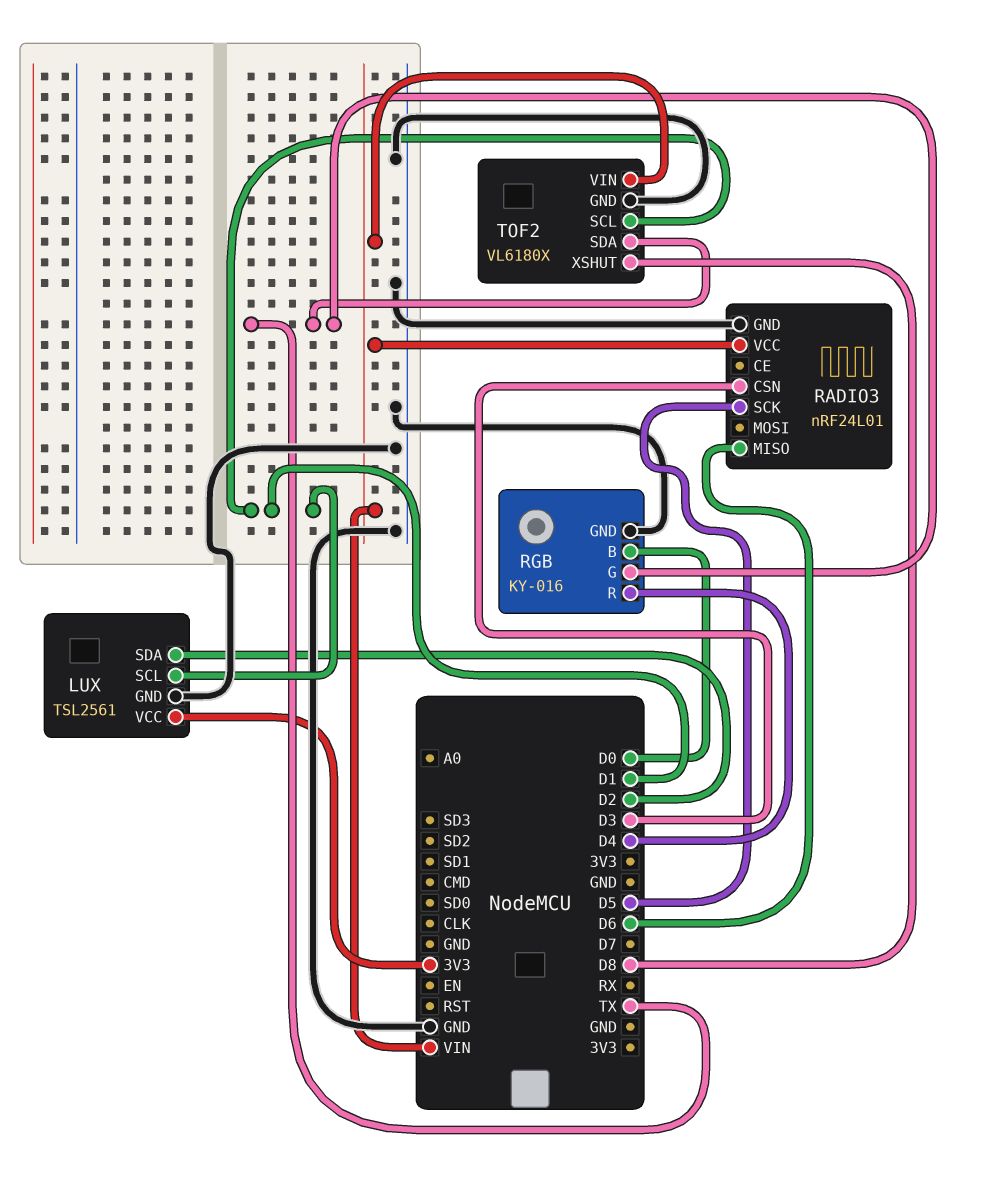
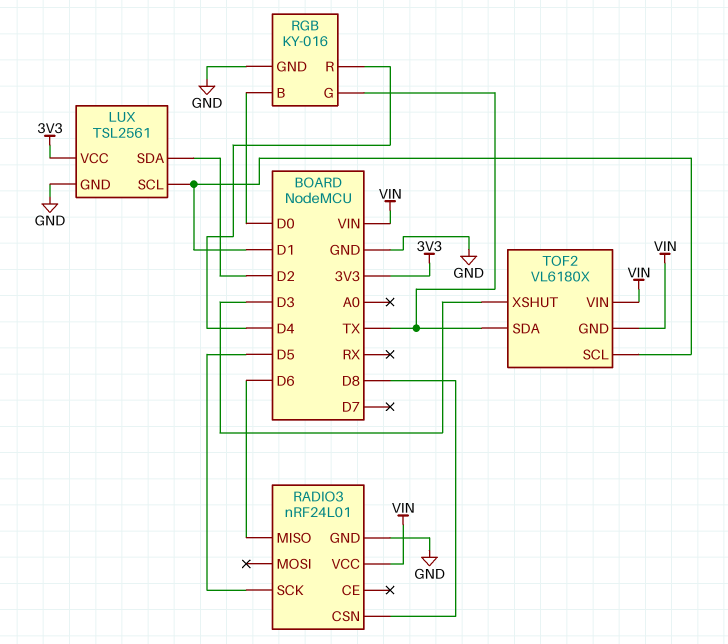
RADIO3 pin CSN: D3 -> D8
TOF2 pin GND: GND -> VIN
TOF2 pin XSHUT: D8 -> D3

